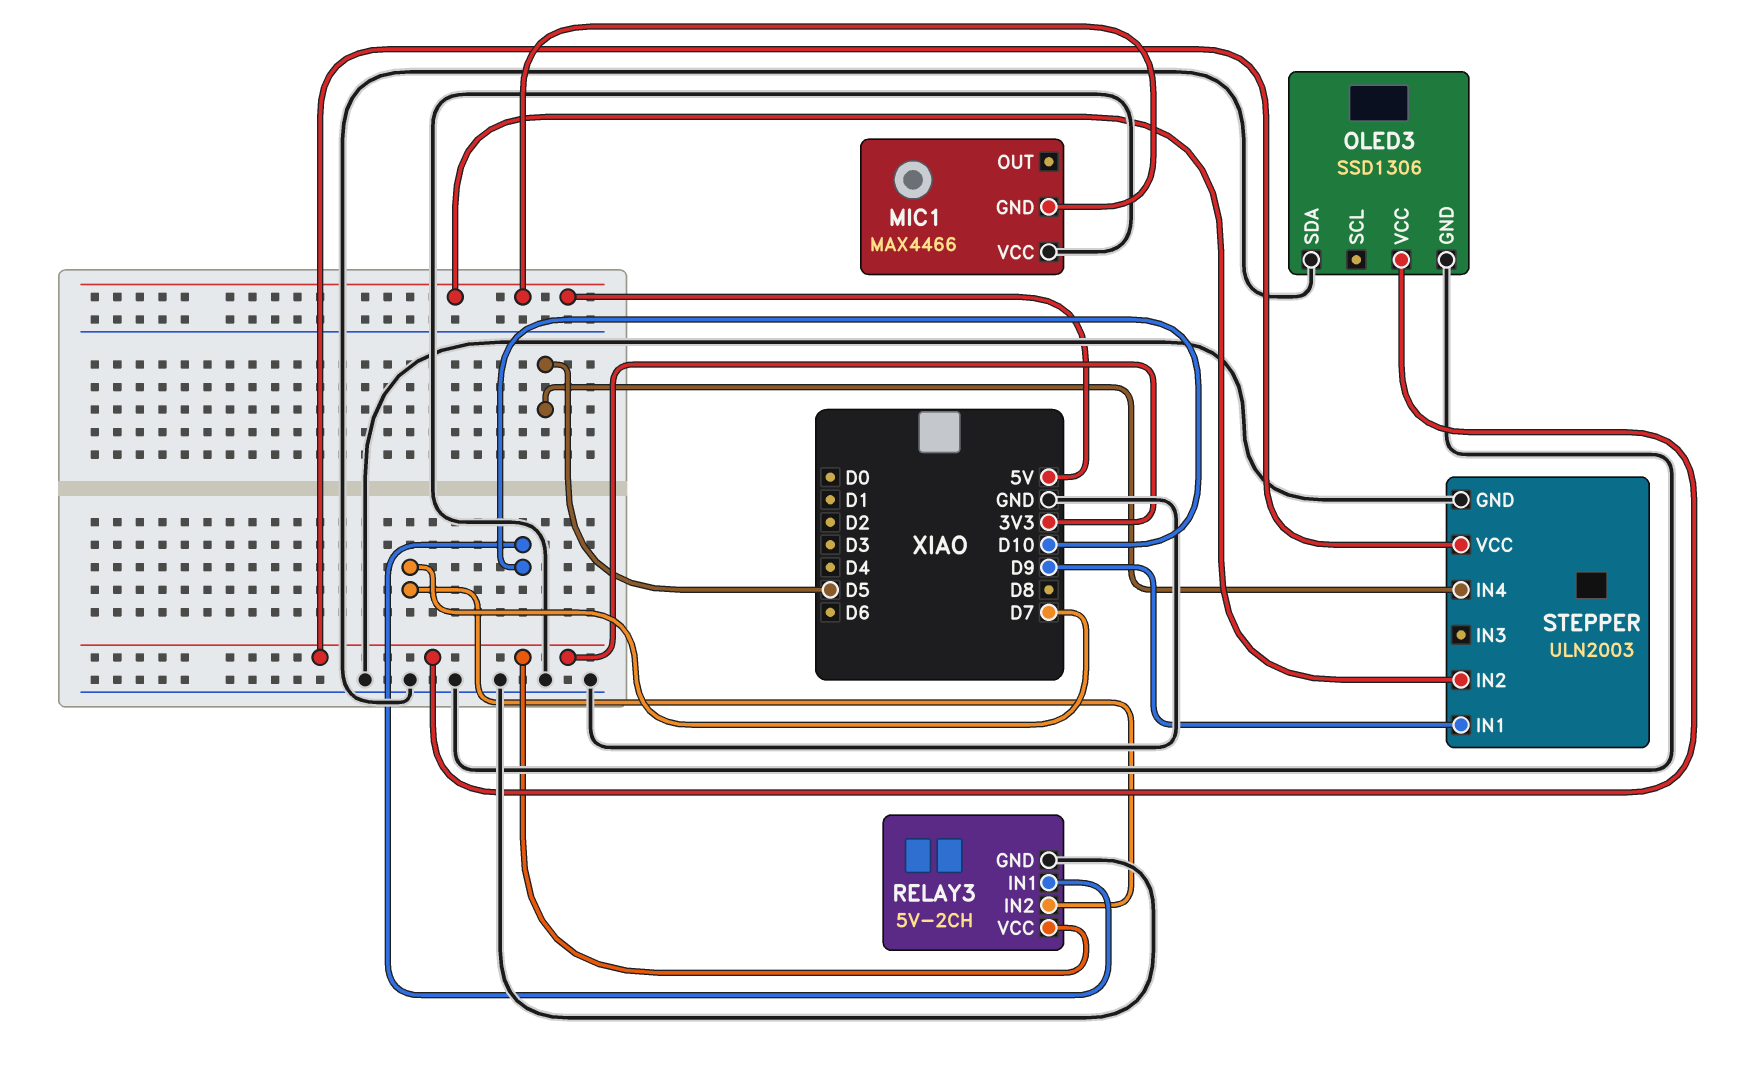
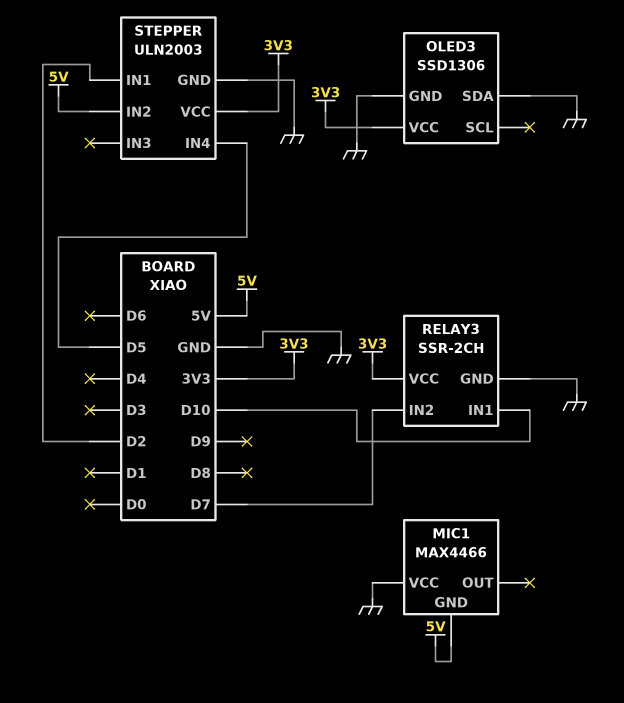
RELAY3: 5V-2CH -> SSR-2CH
STEPPER pin IN1: D9 -> D2

